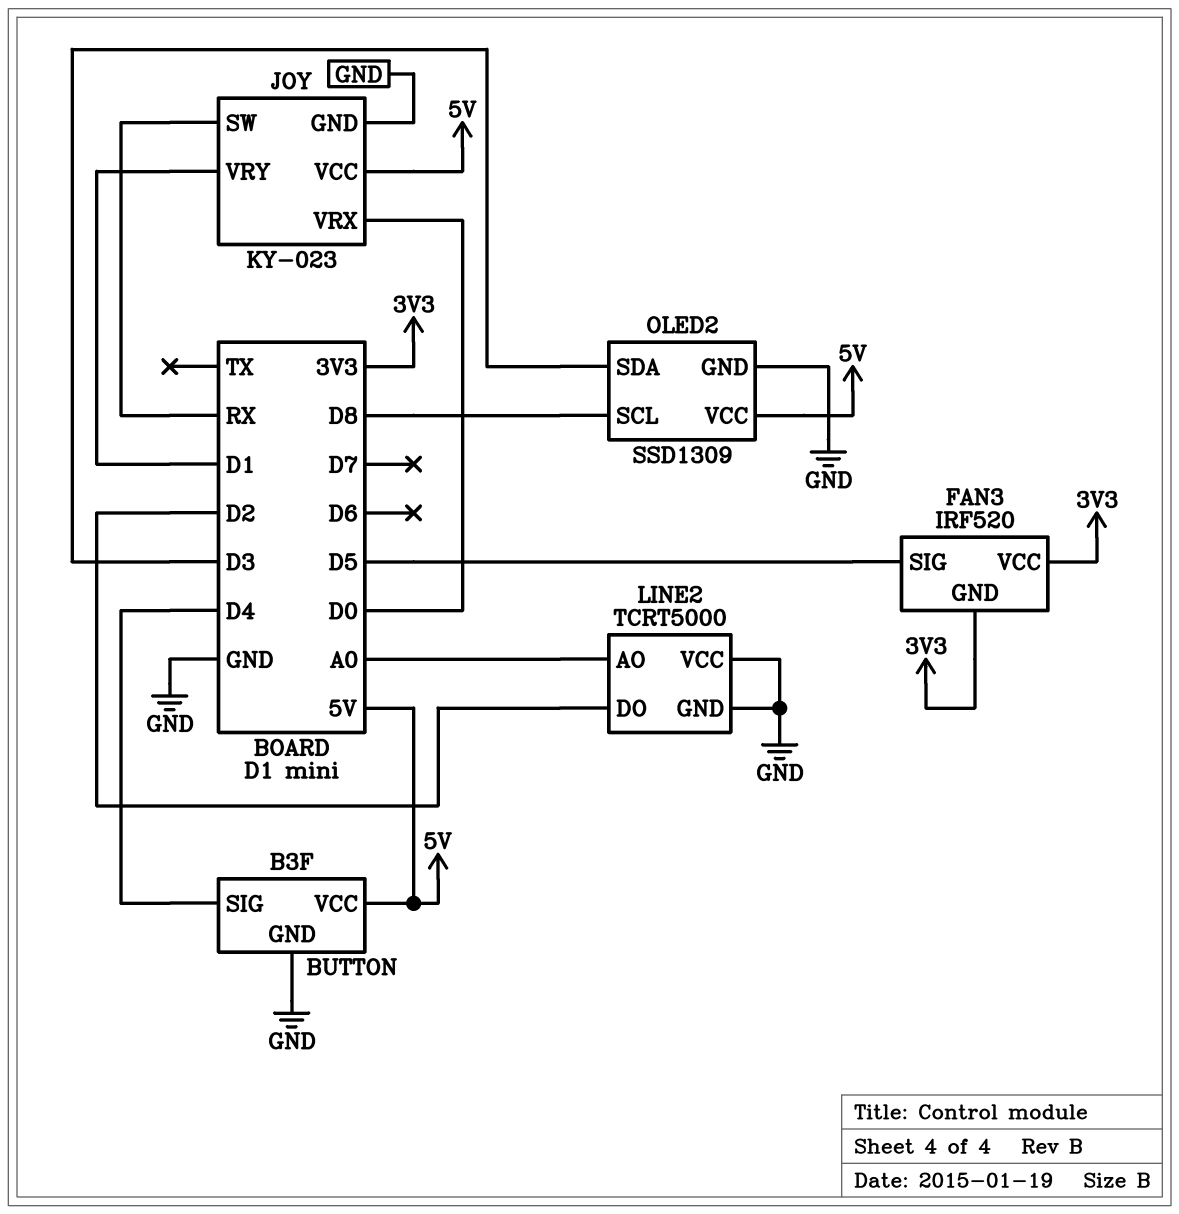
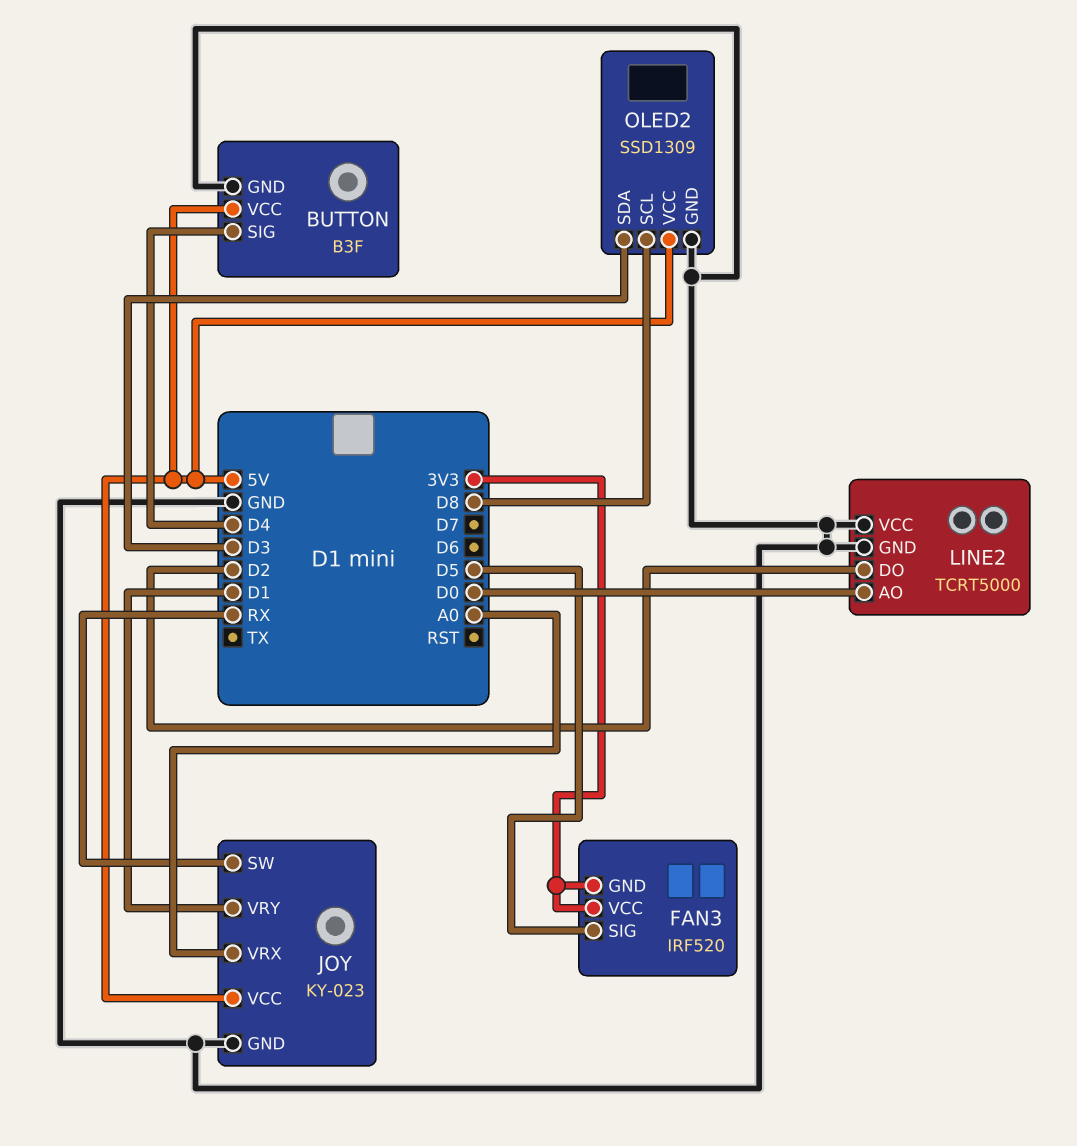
JOY pin VRX: D0 -> A0
LINE2 pin AO: A0 -> D0

